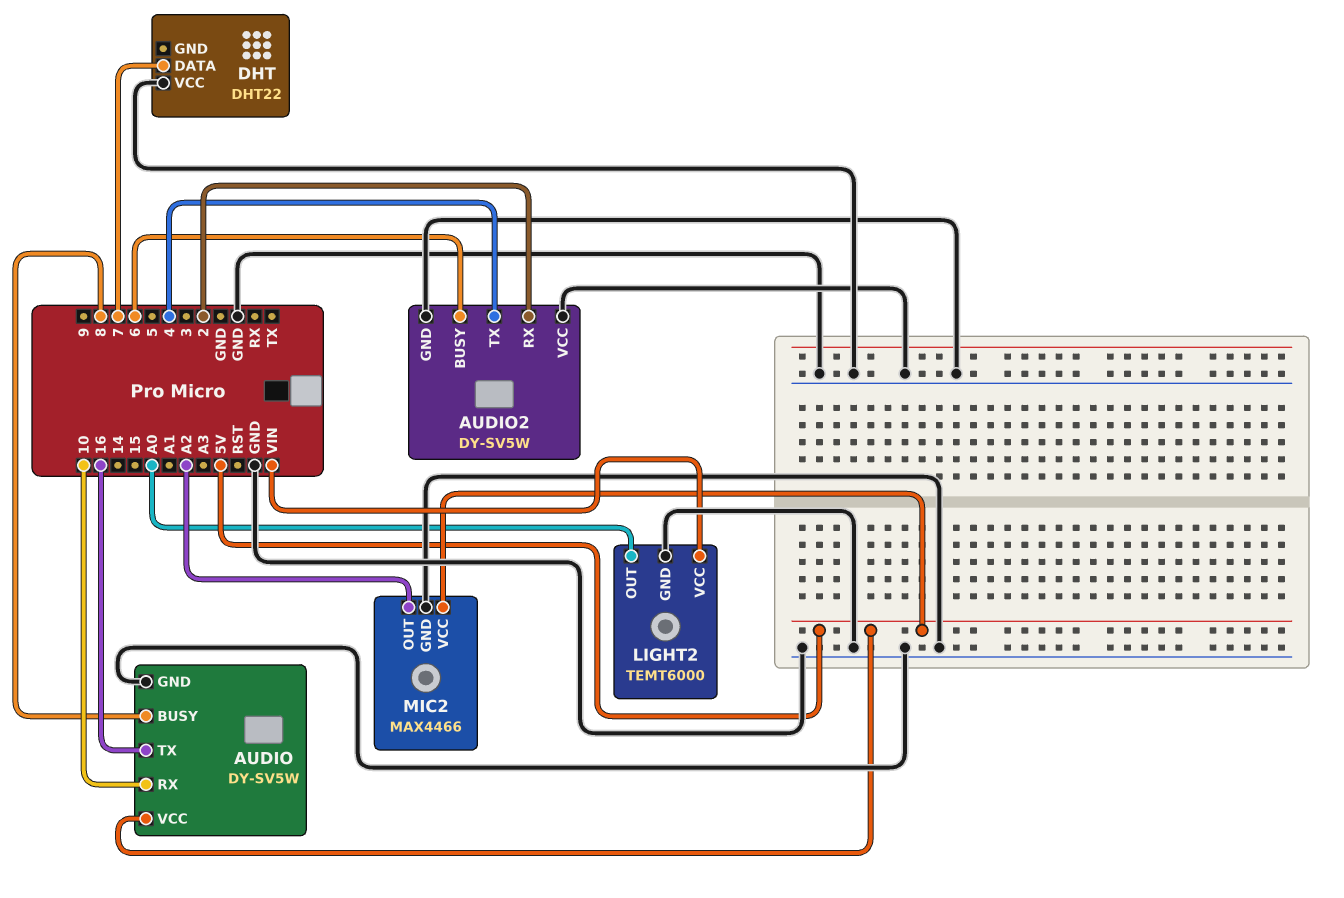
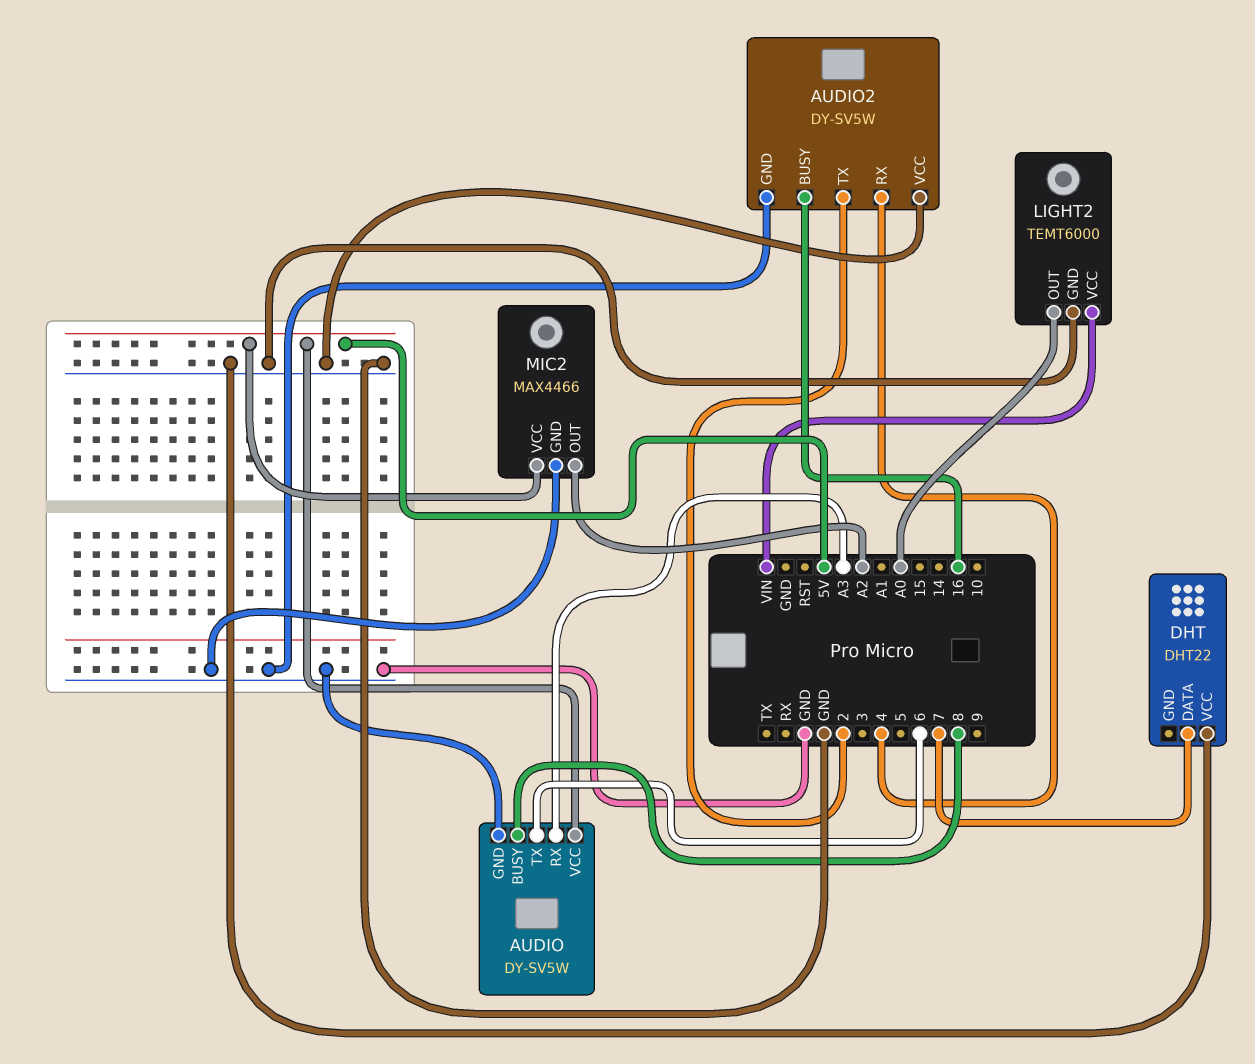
AUDIO pin RX: 10 -> A3
AUDIO pin TX: 16 -> 6
AUDIO2 pin BUSY: 6 -> 16
AUDIO2 pin RX: 2 -> 4
AUDIO2 pin TX: 4 -> 2

